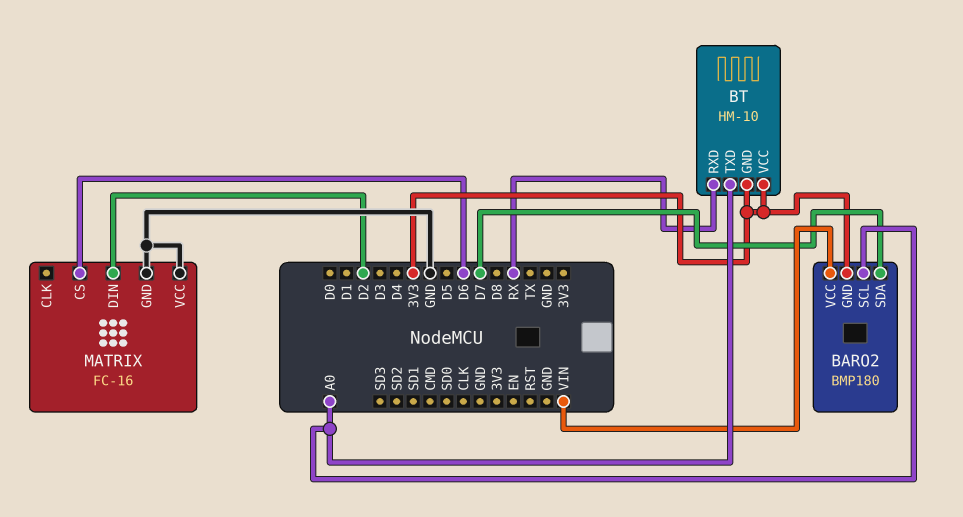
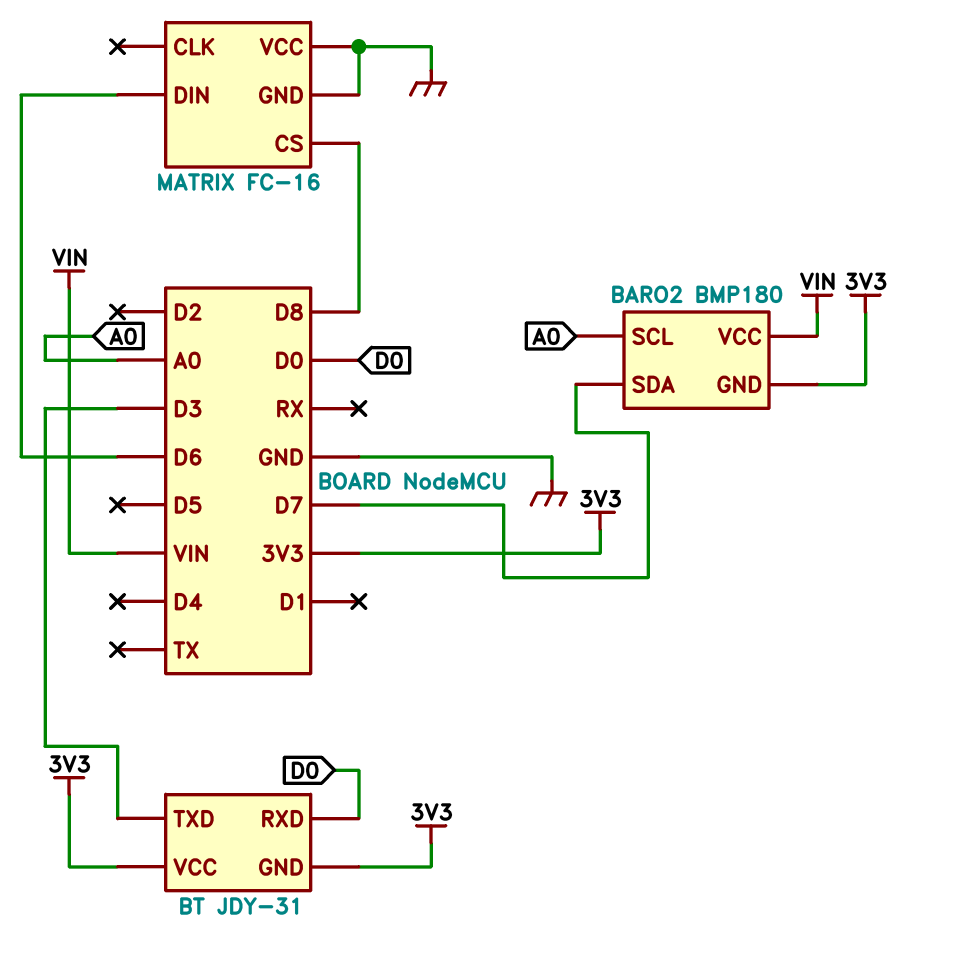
BT: HM-10 -> JDY-31
BT pin RXD: RX -> D0
BT pin TXD: A0 -> D3
MATRIX pin CS: D6 -> D8
MATRIX pin DIN: D2 -> D6

